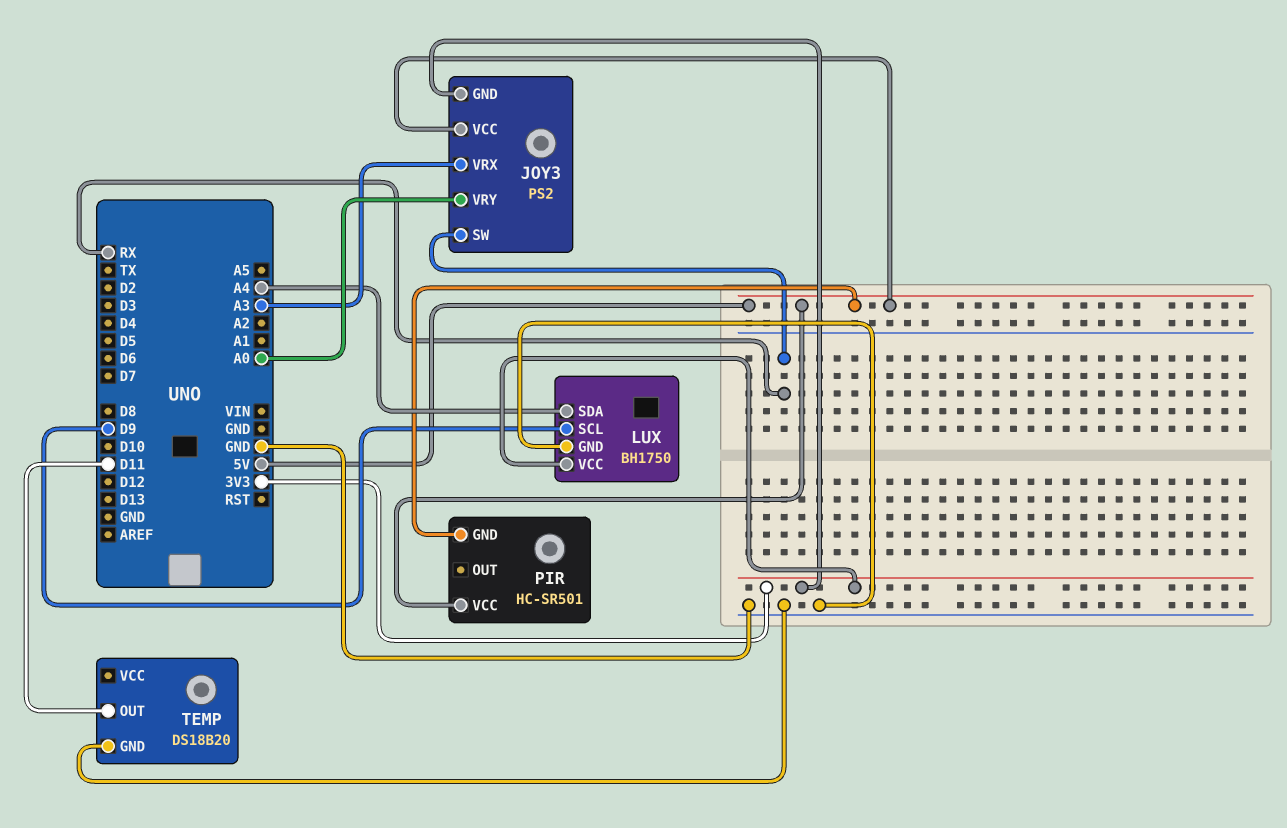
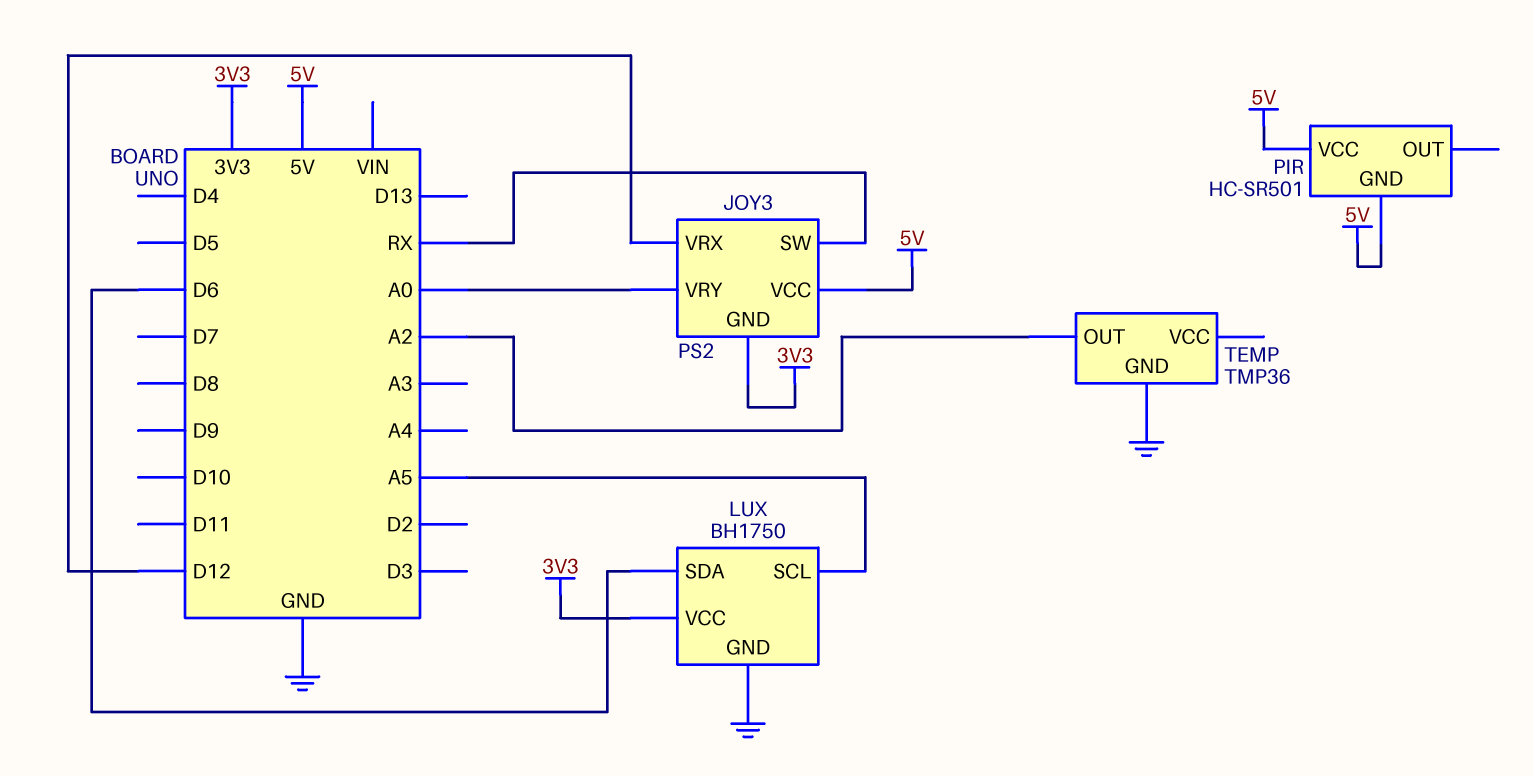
JOY3 pin VRX: A3 -> D12
LUX pin SCL: D9 -> A5
LUX pin SDA: A4 -> D6
TEMP: DS18B20 -> TMP36
TEMP pin OUT: D11 -> A2

